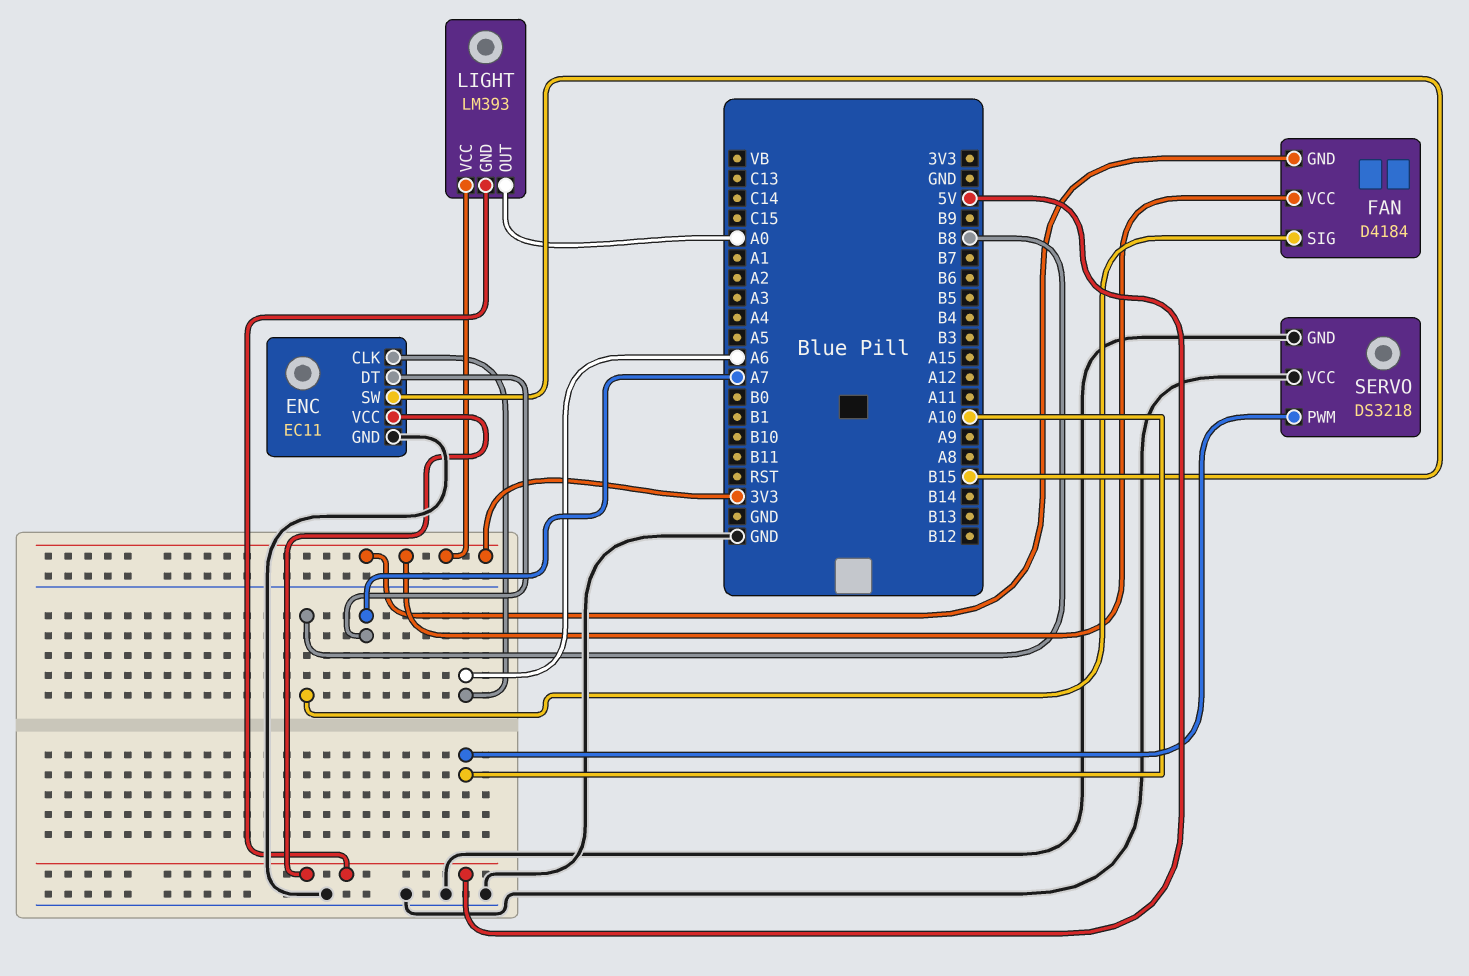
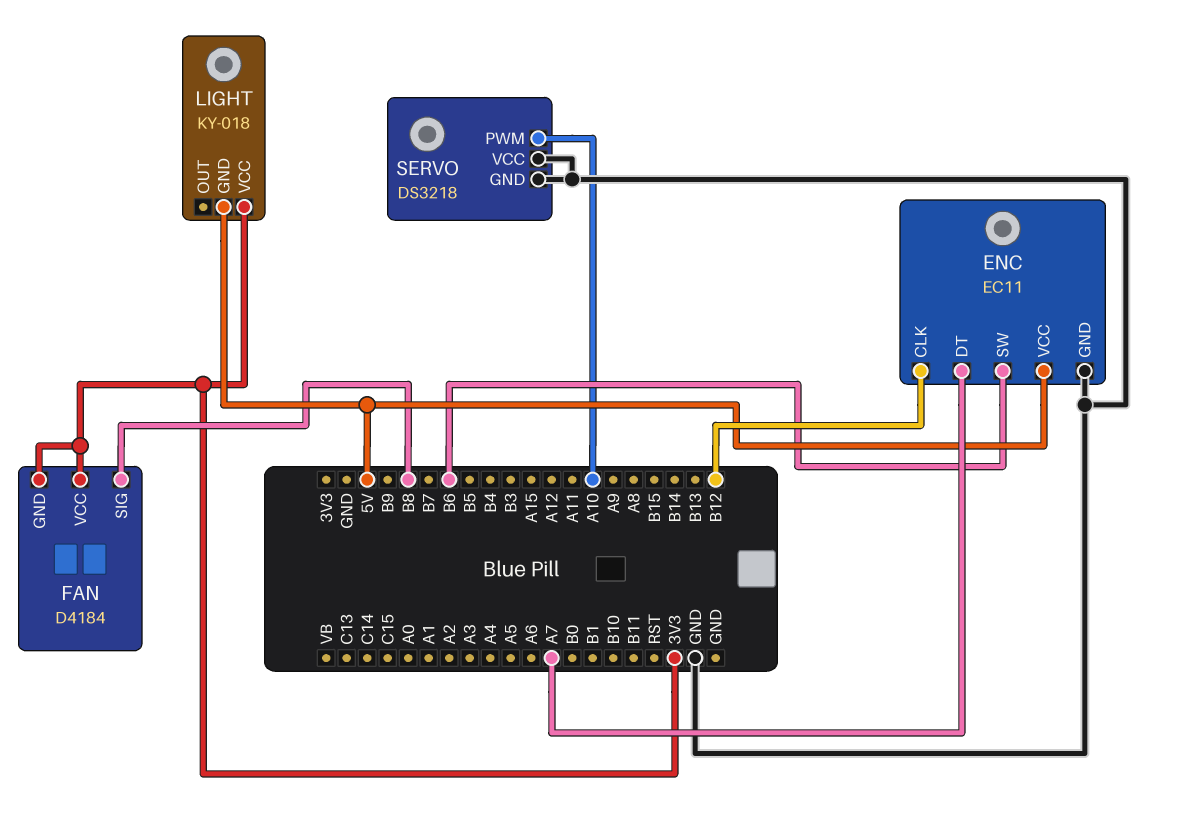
ENC pin CLK: A6 -> B12
ENC pin SW: B15 -> B6
LIGHT: LM393 -> KY-018
LIGHT pin OUT: A0 -> none

